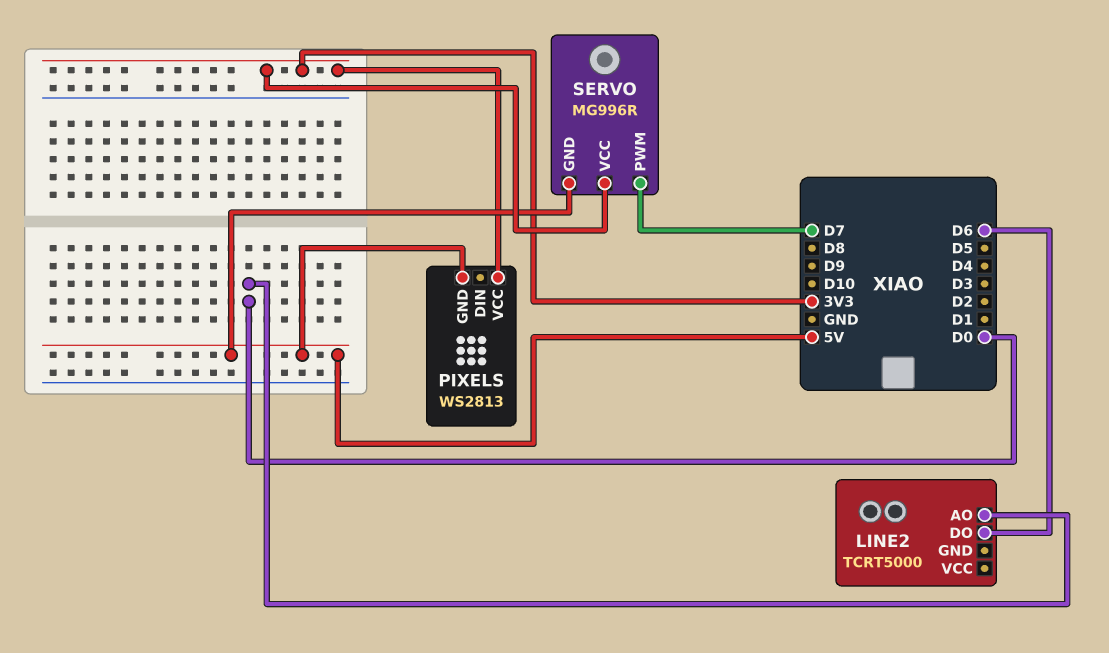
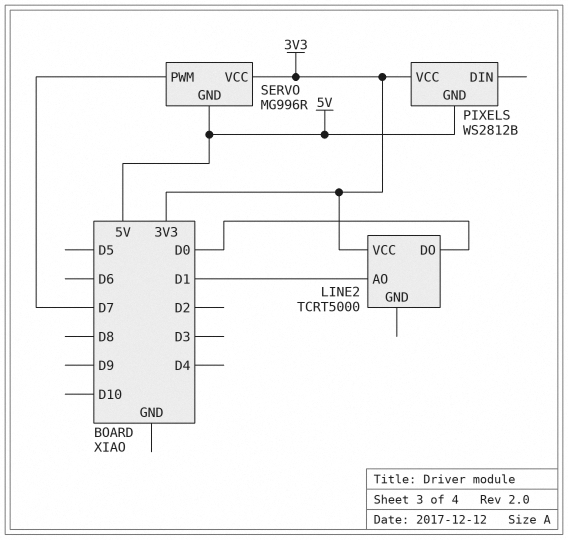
LINE2 pin AO: D0 -> D1
LINE2 pin DO: D6 -> D0
LINE2 pin VCC: none -> 3V3
PIXELS: WS2813 -> WS2812B

